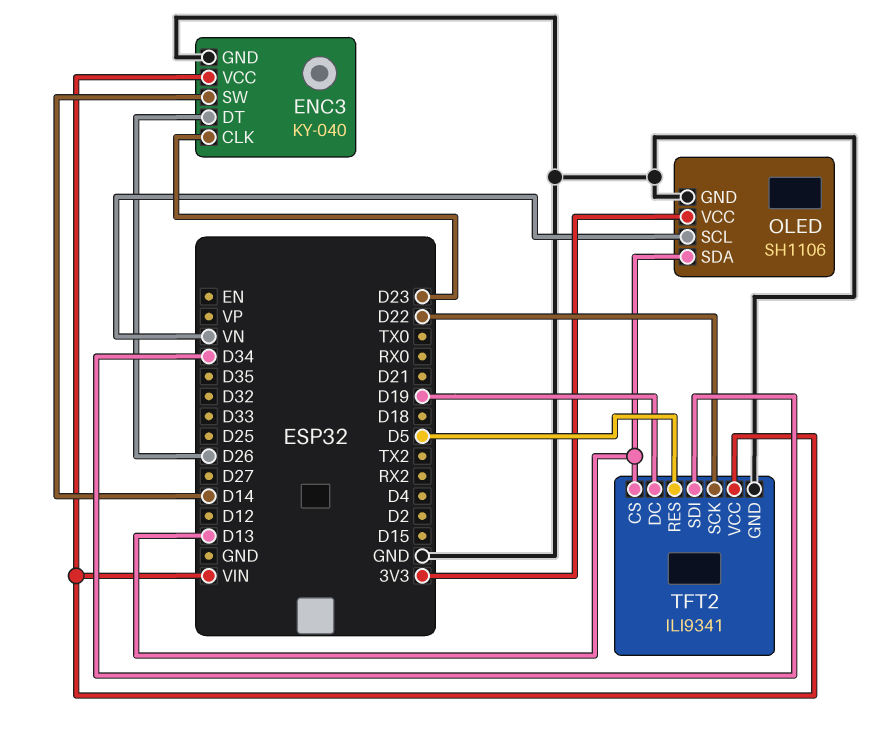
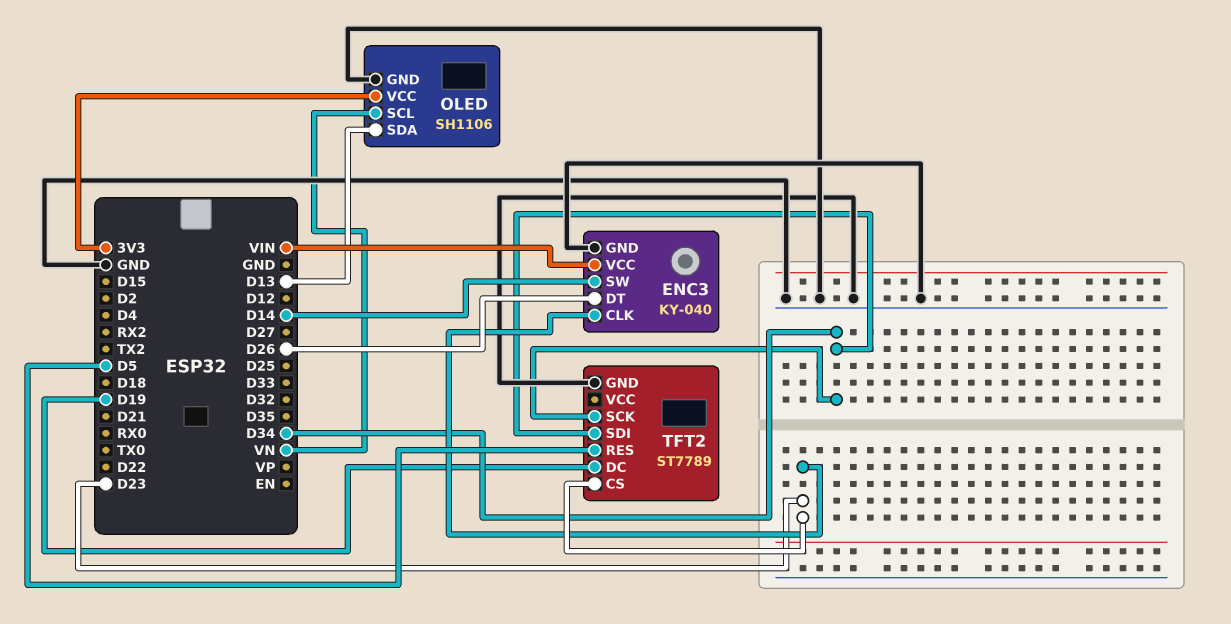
TFT2: ILI9341 -> ST7789
TFT2 pin CS: D13 -> D23
TFT2 pin SCK: D22 -> D34
TFT2 pin VCC: VIN -> none

